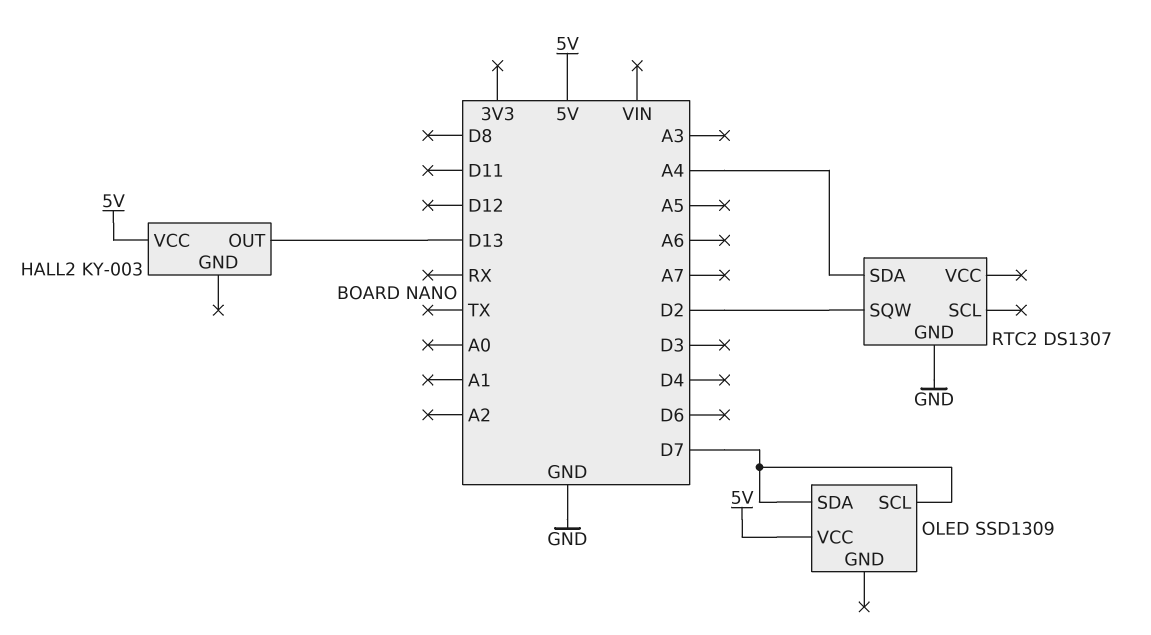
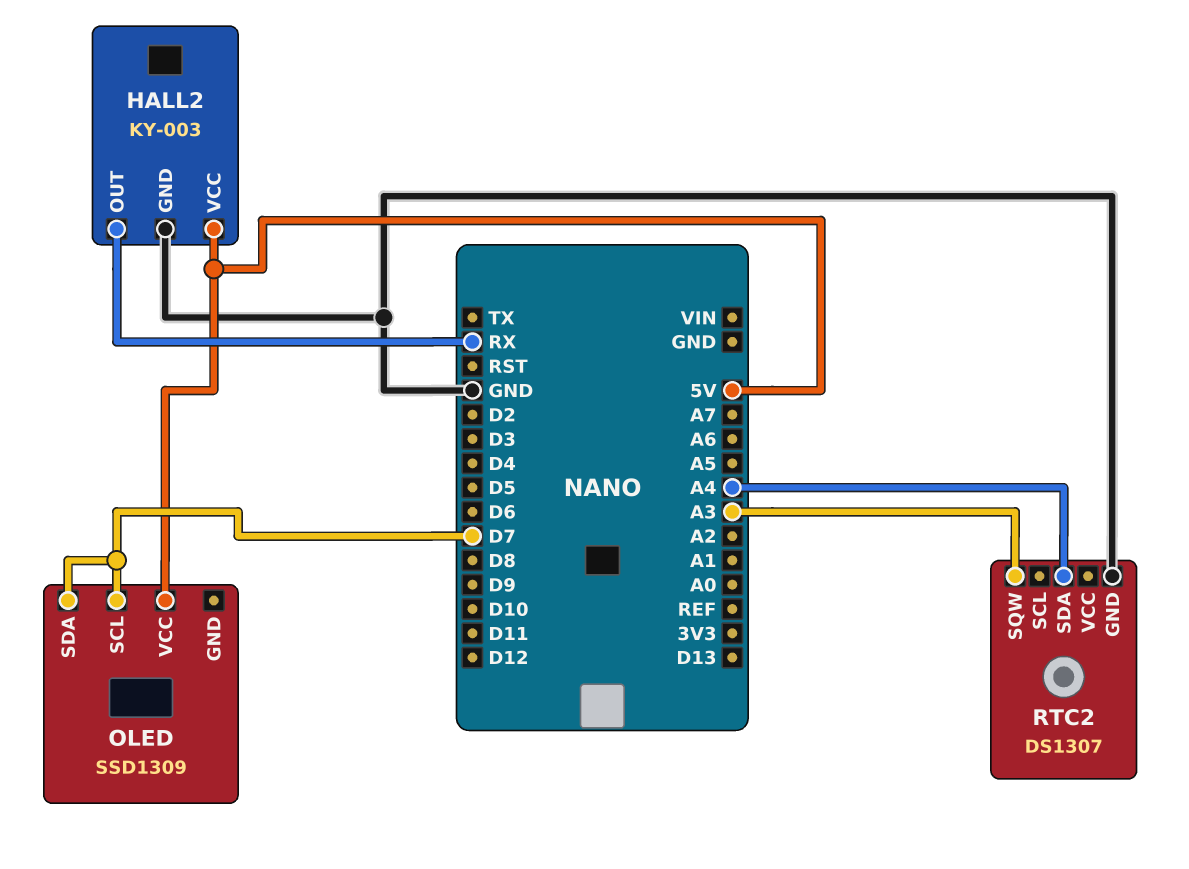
HALL2 pin GND: none -> GND
HALL2 pin OUT: D13 -> RX
RTC2 pin SQW: D2 -> A3

